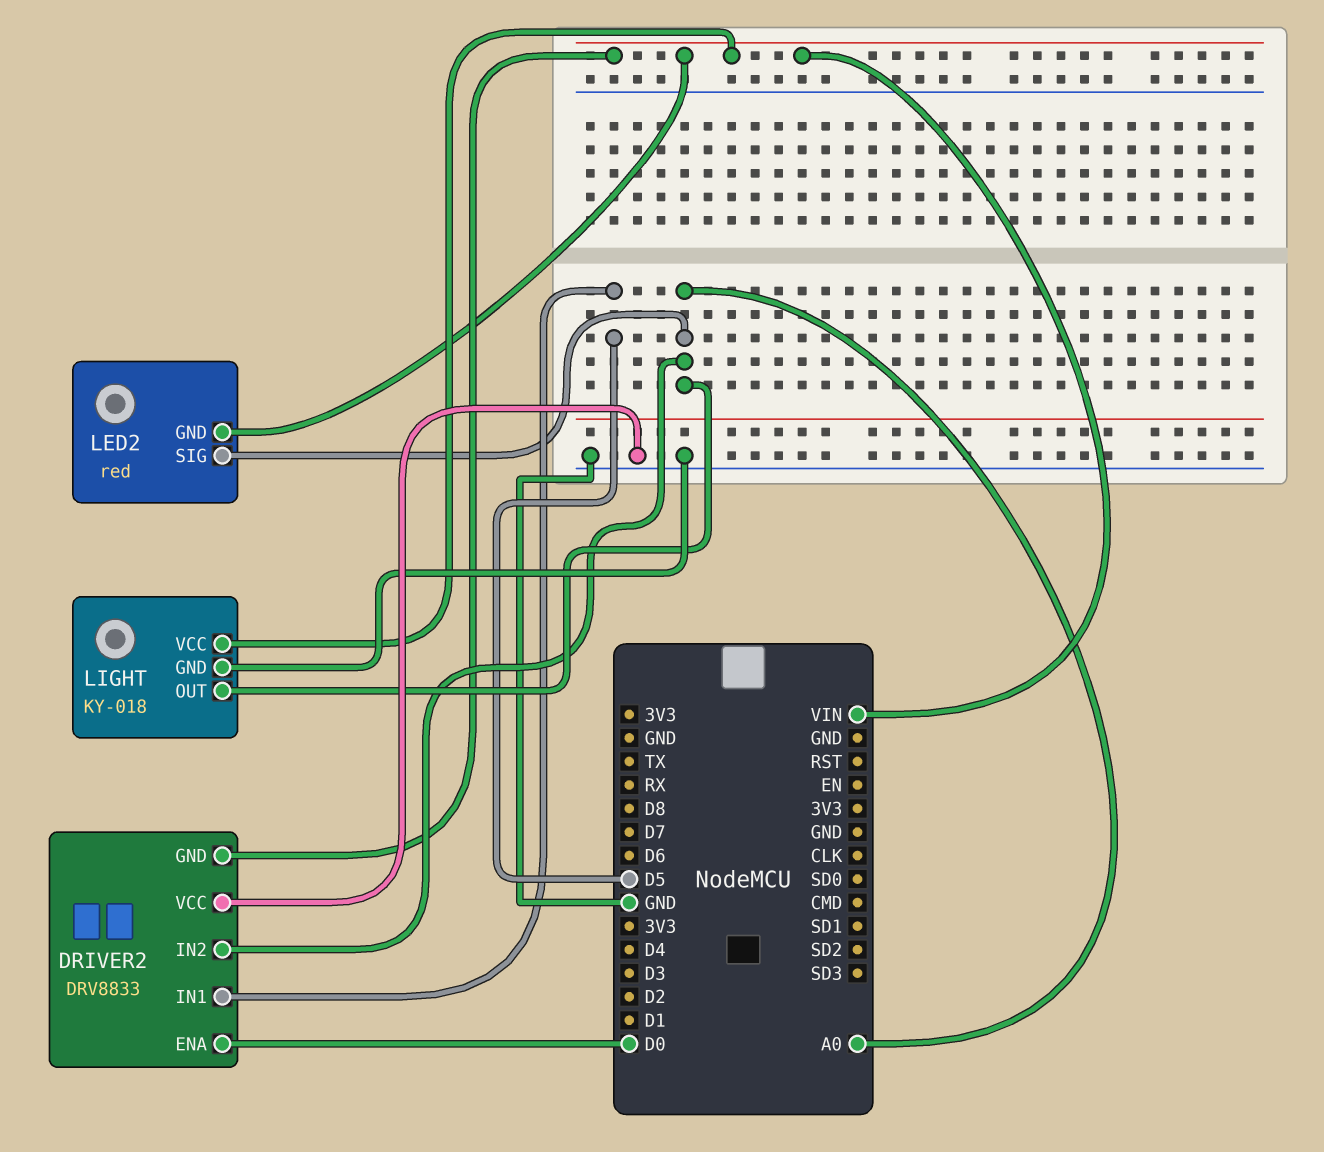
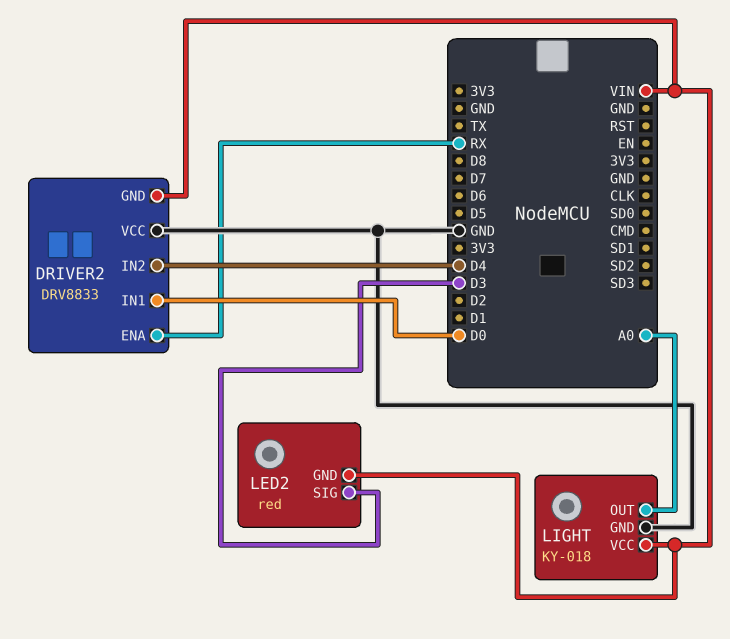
DRIVER2 pin ENA: D0 -> RX
DRIVER2 pin IN1: D5 -> D0
DRIVER2 pin IN2: A0 -> D4
LED2 pin SIG: A0 -> D3

